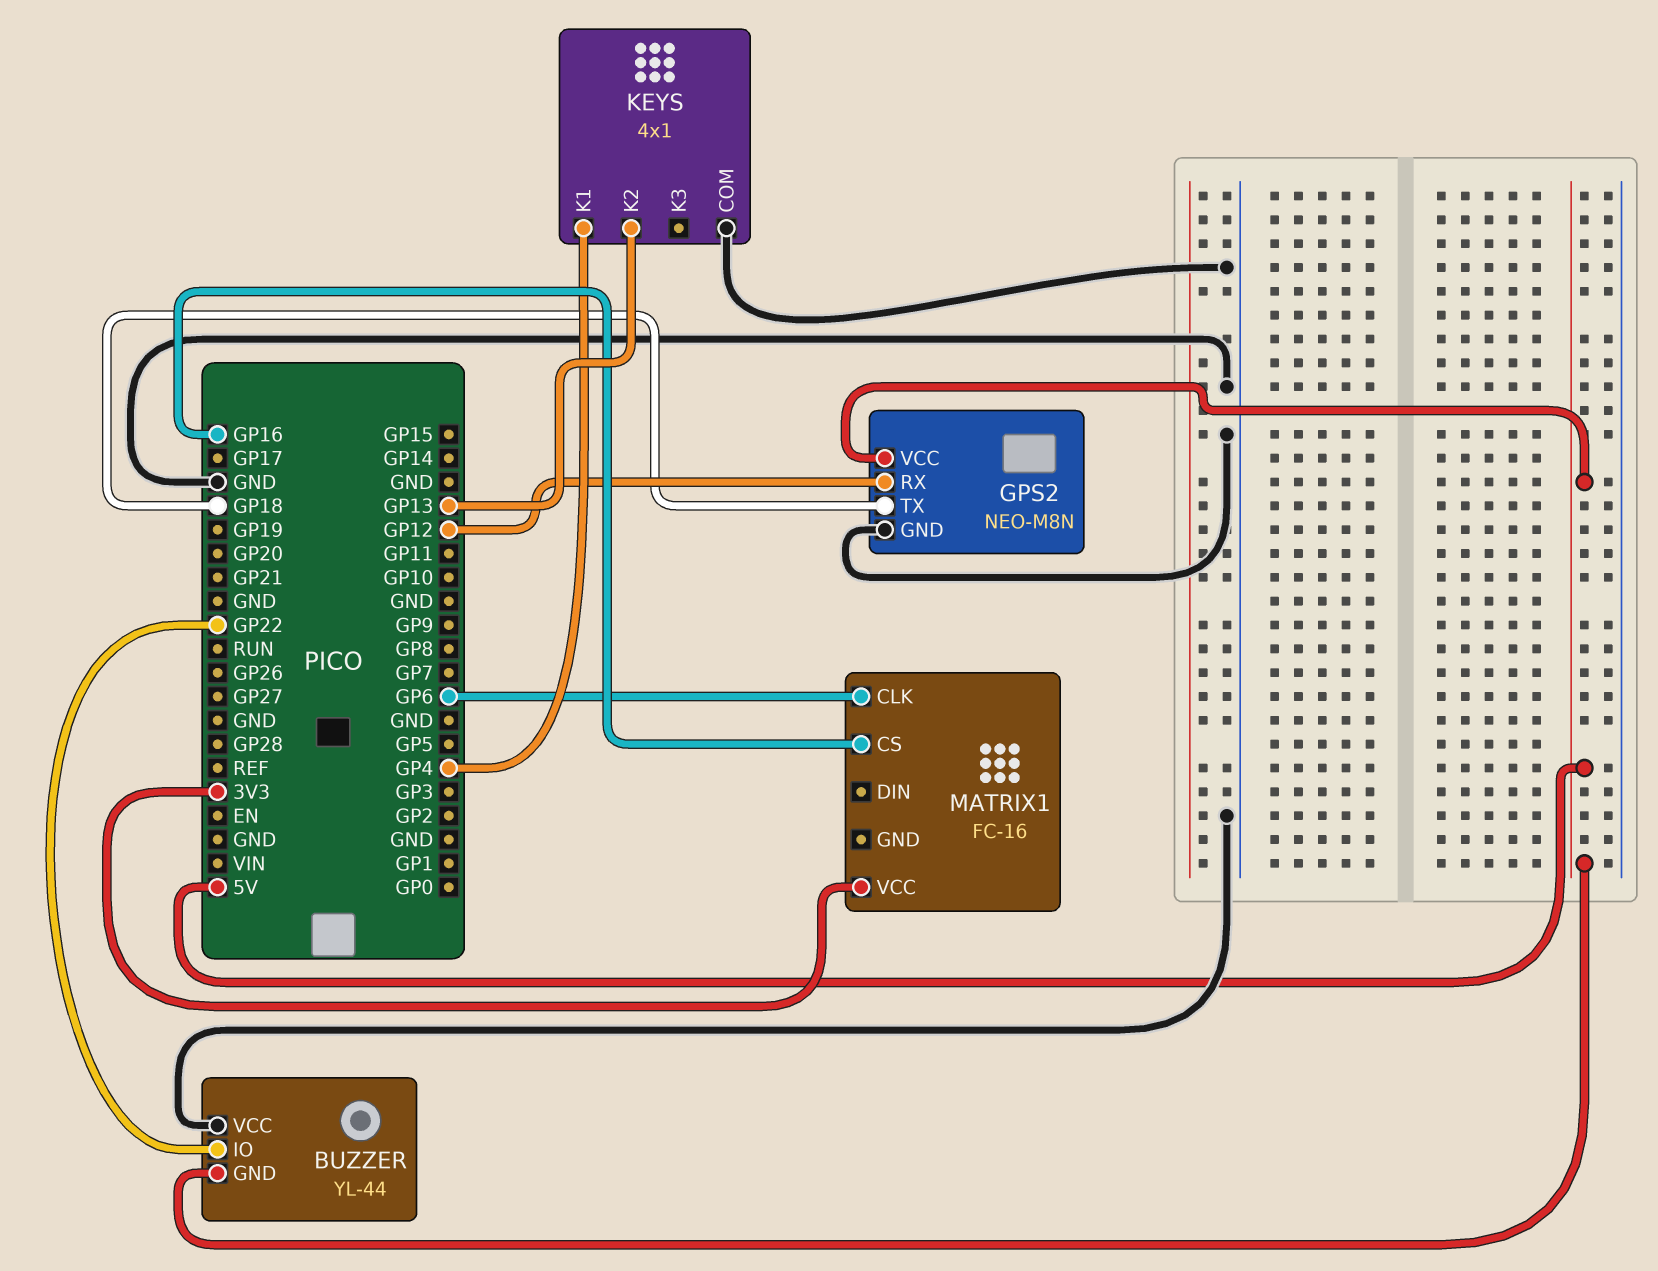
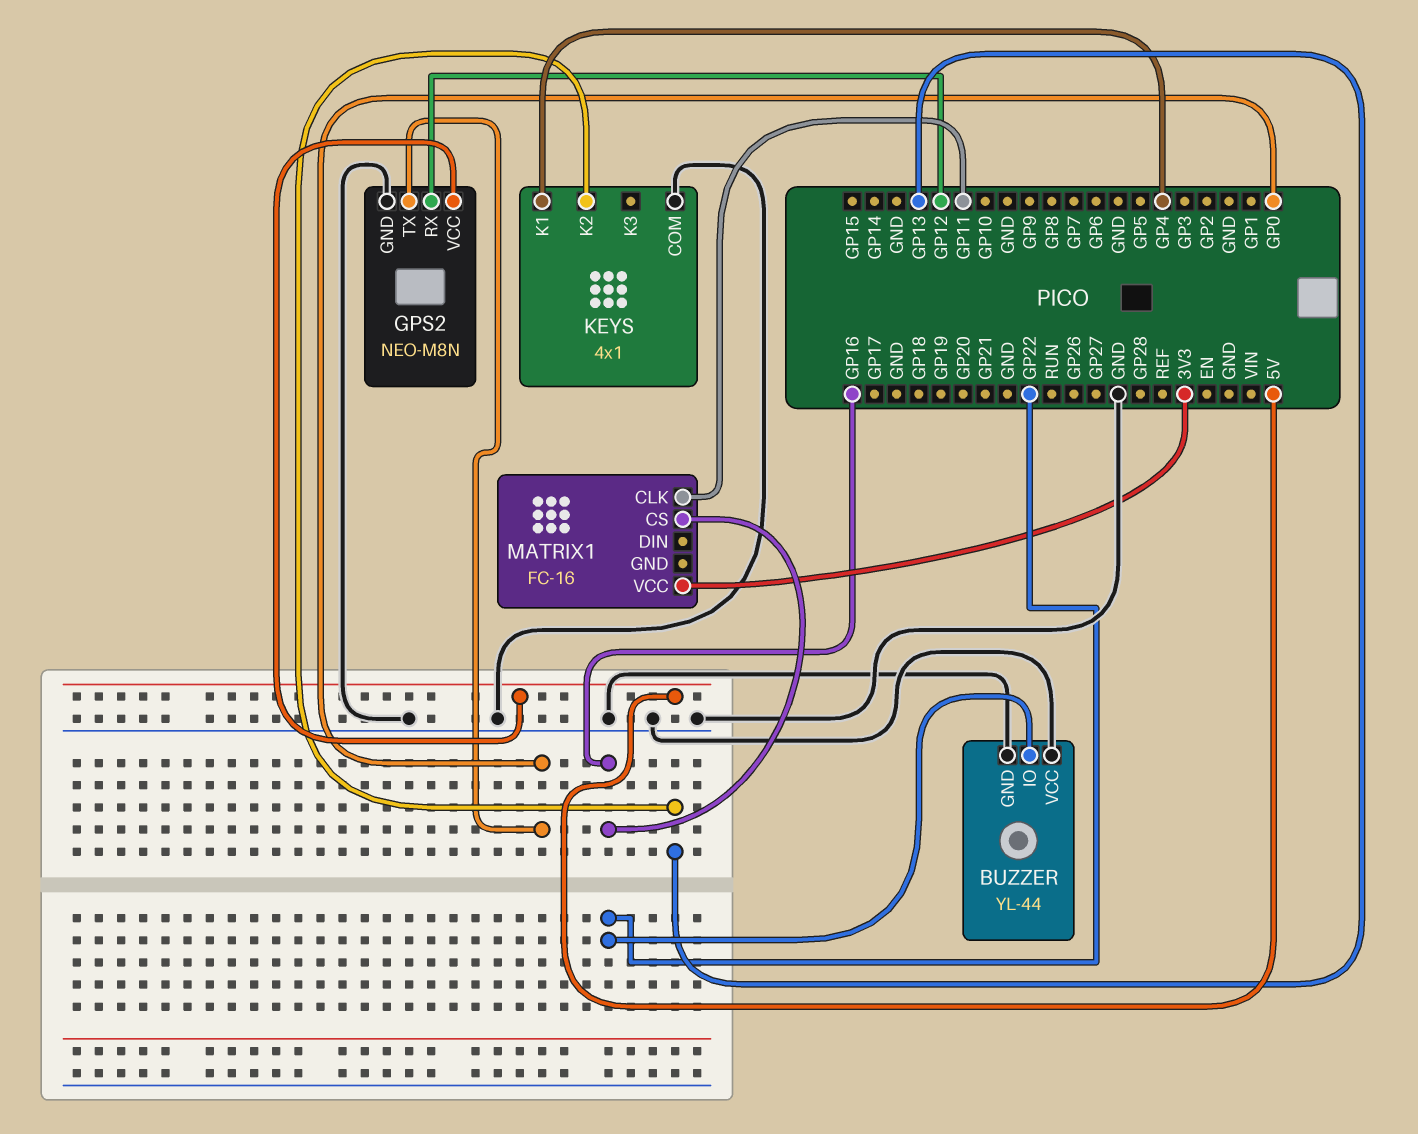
BUZZER pin GND: 5V -> GND
GPS2 pin TX: GP18 -> GP0
MATRIX1 pin CLK: GP6 -> GP11

